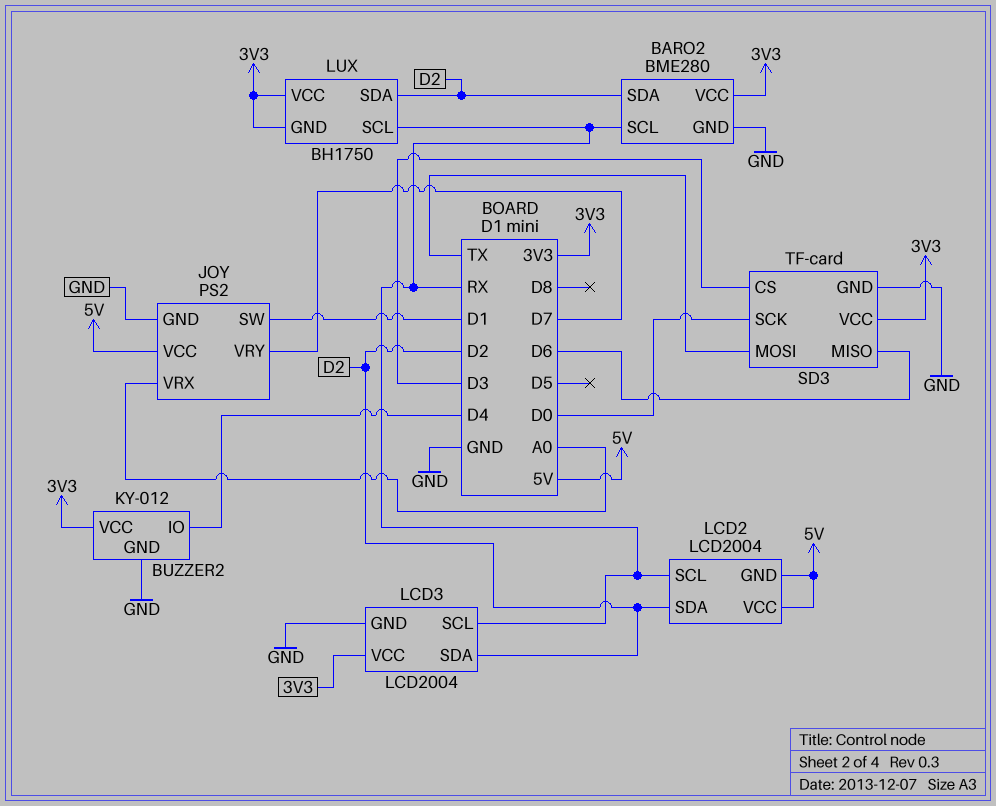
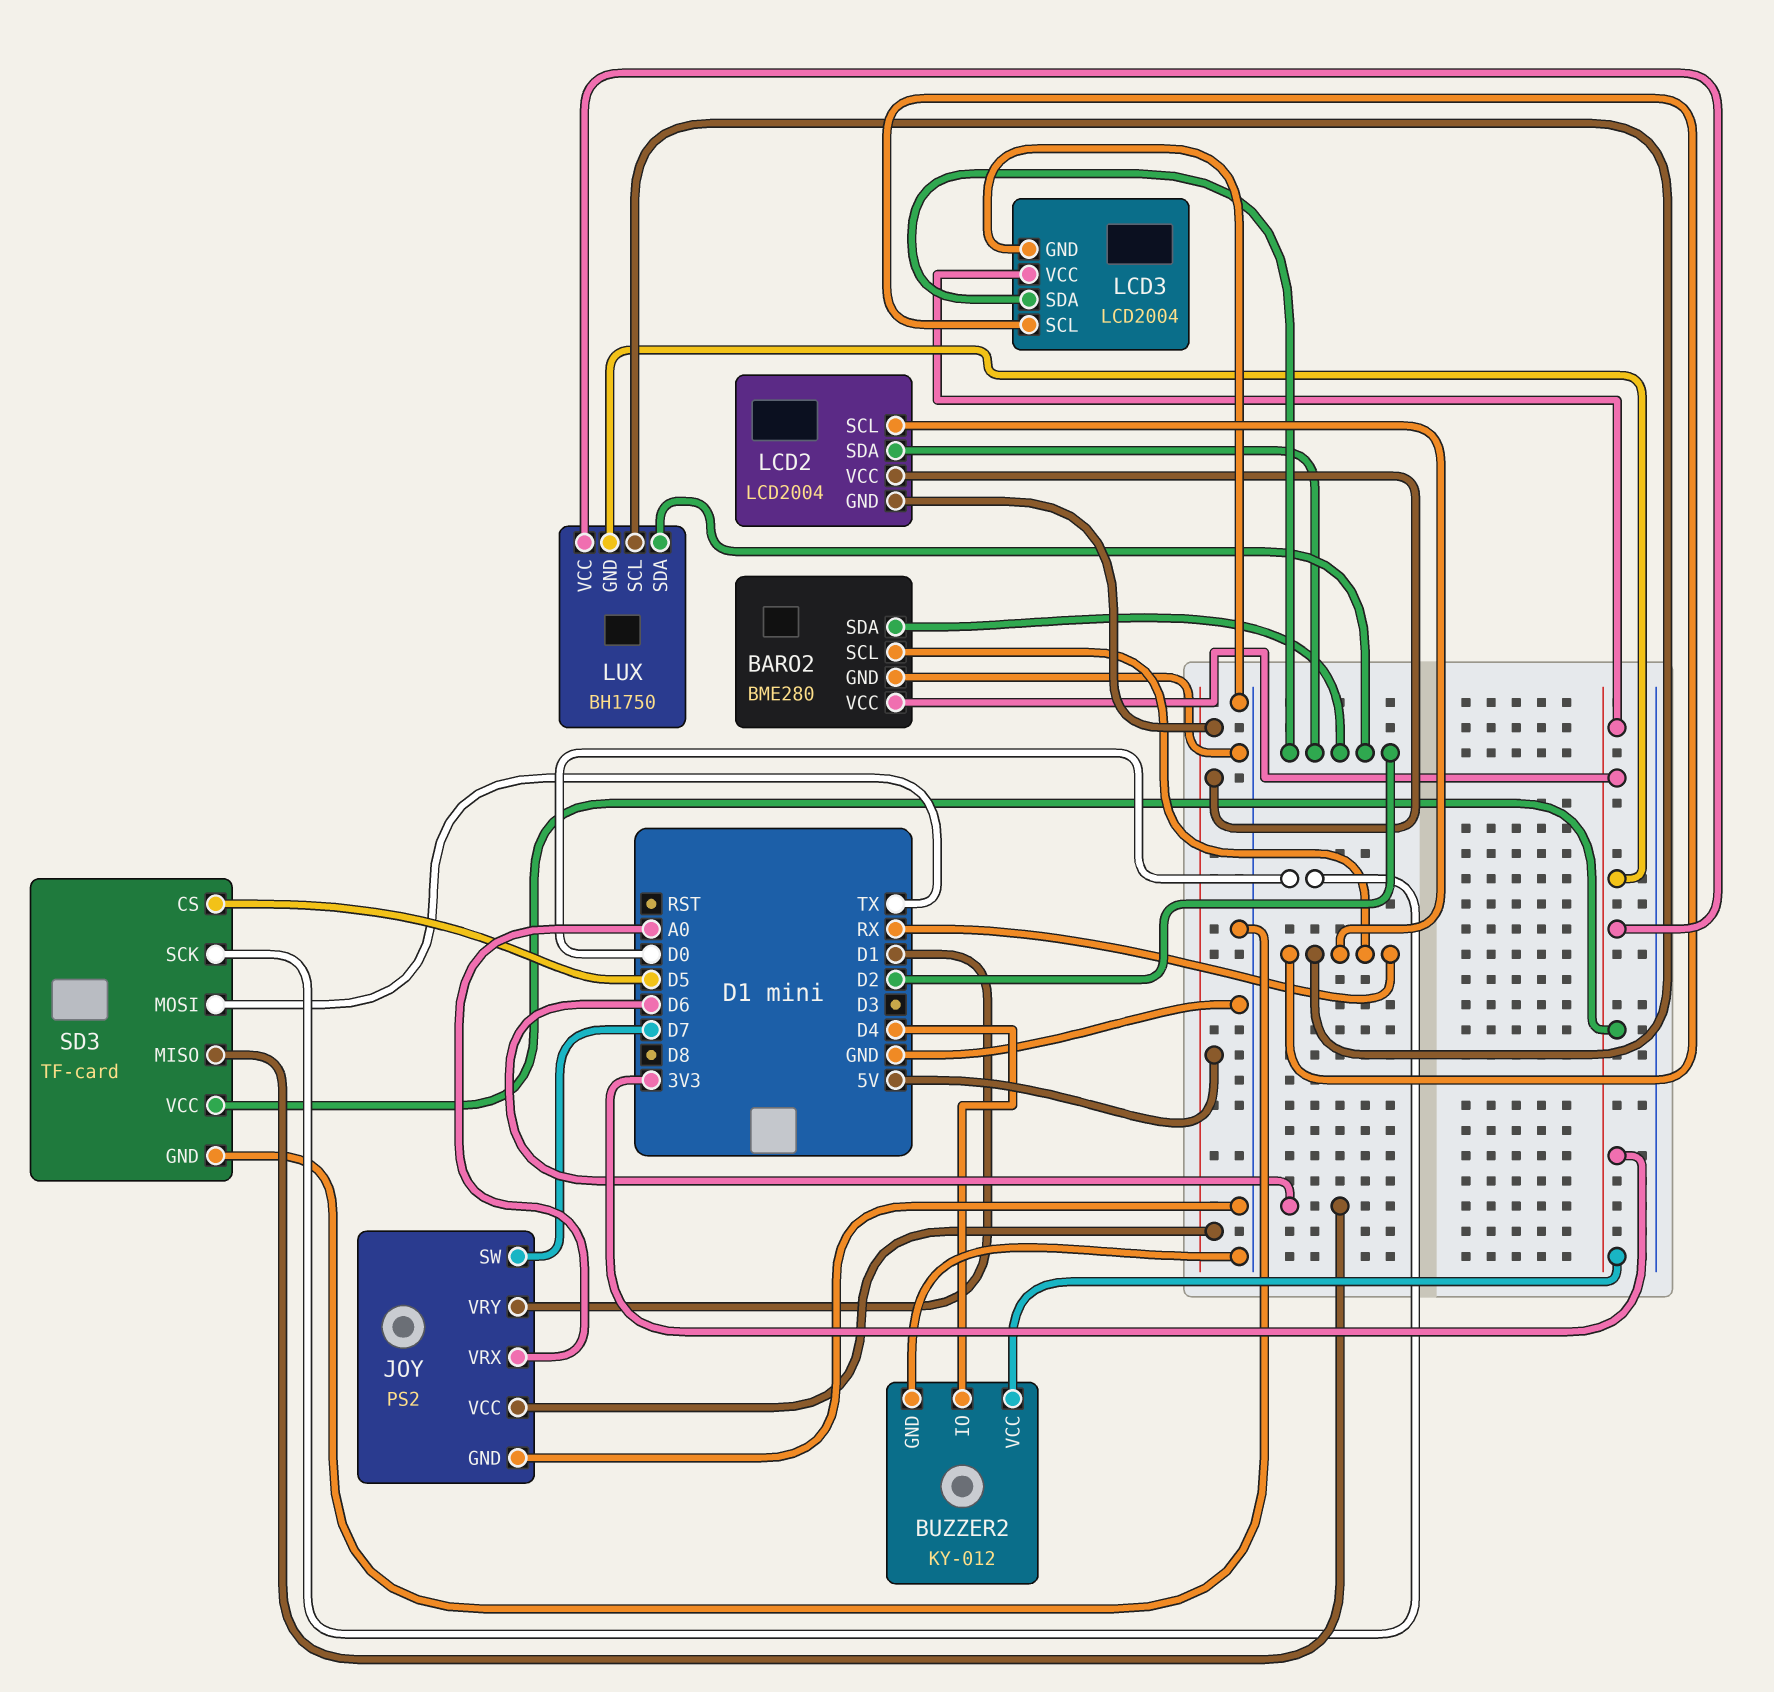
JOY pin SW: D1 -> D7
JOY pin VRY: D7 -> D1
SD3 pin CS: D3 -> D5

